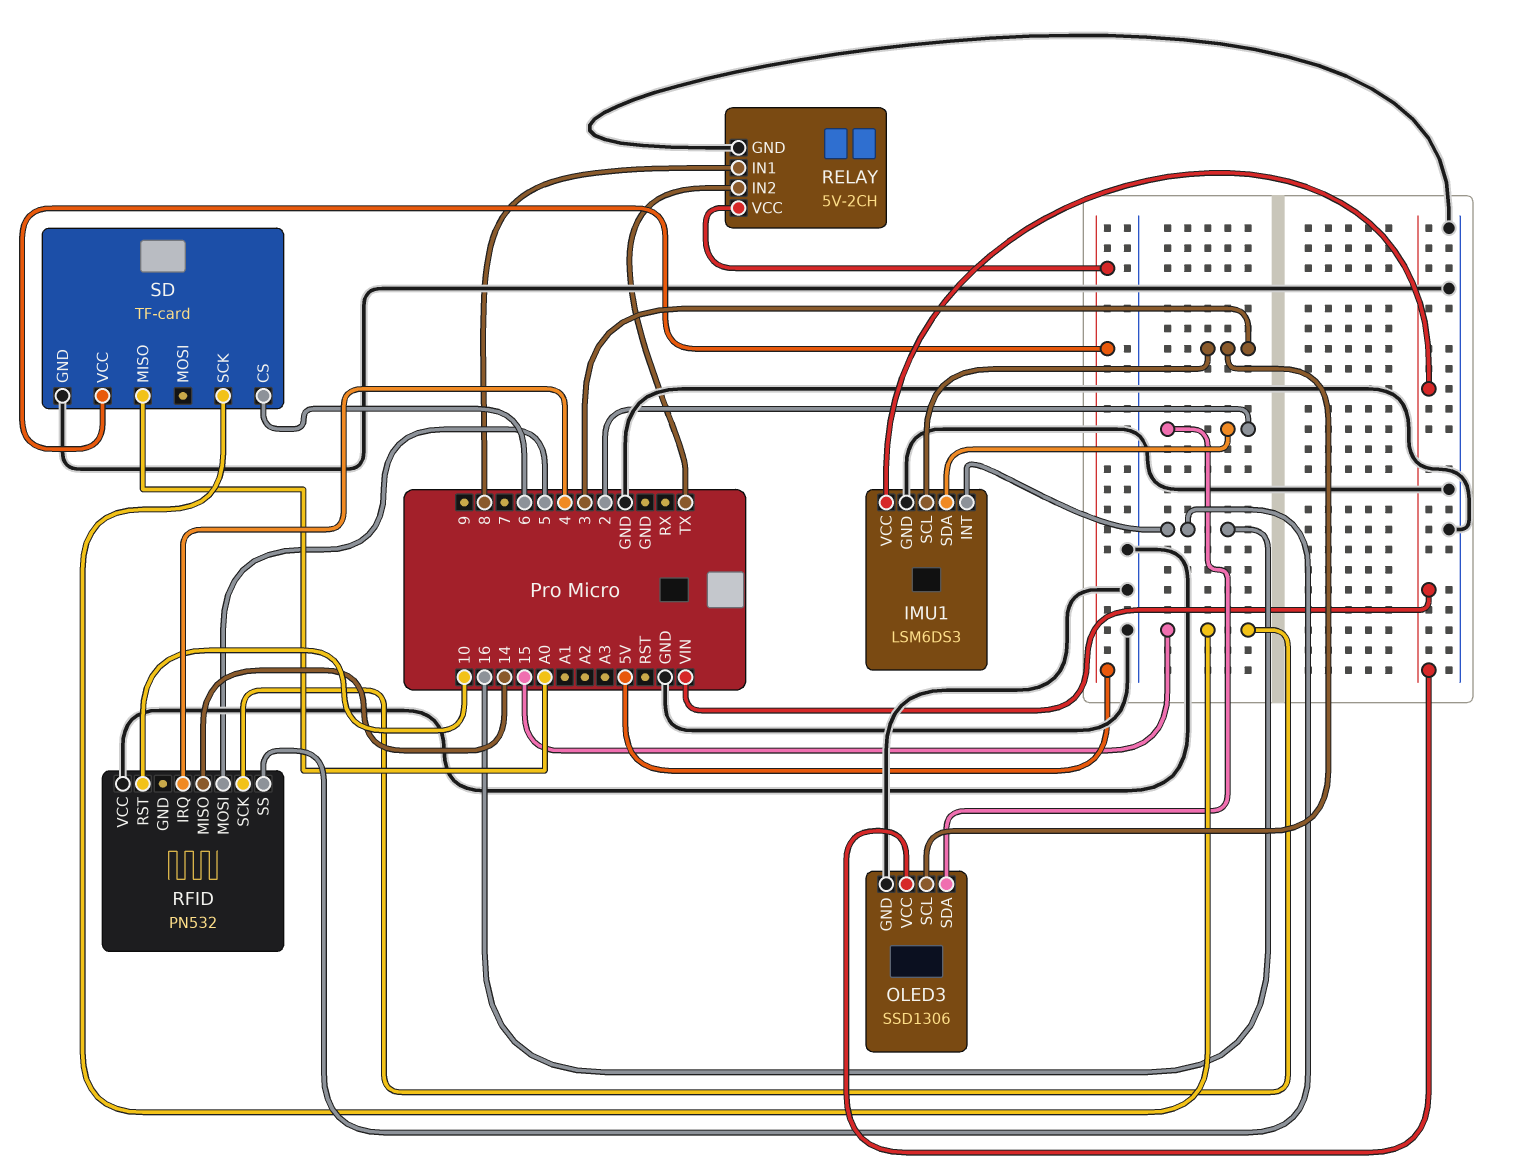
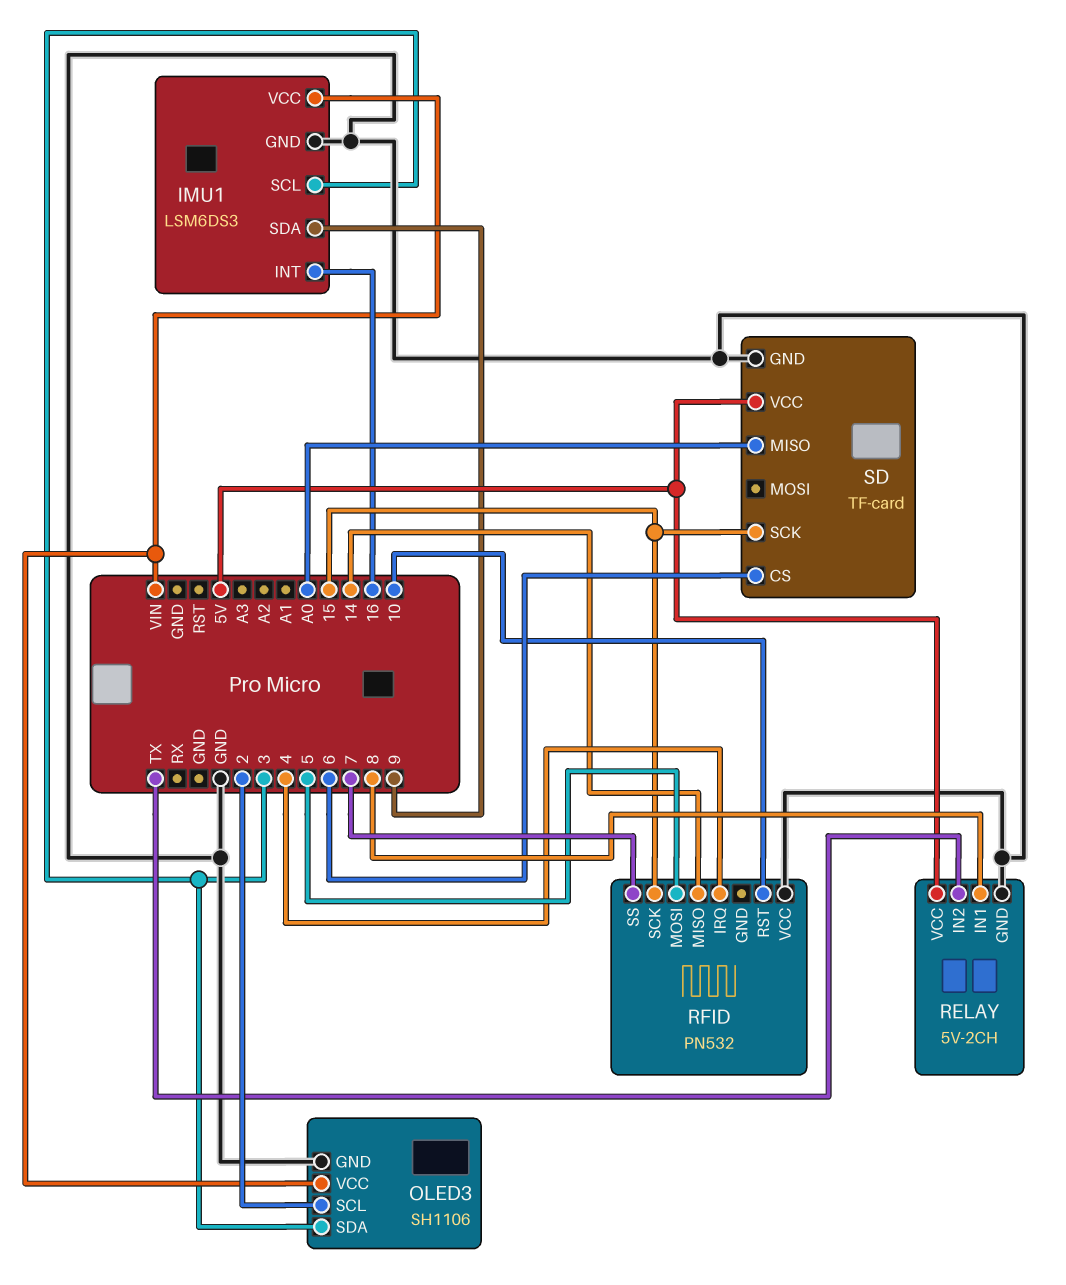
IMU1 pin SDA: 2 -> 9
OLED3: SSD1306 -> SH1106
OLED3 pin SCL: 3 -> 2
OLED3 pin SDA: 2 -> 3
RFID pin SS: 16 -> 7

